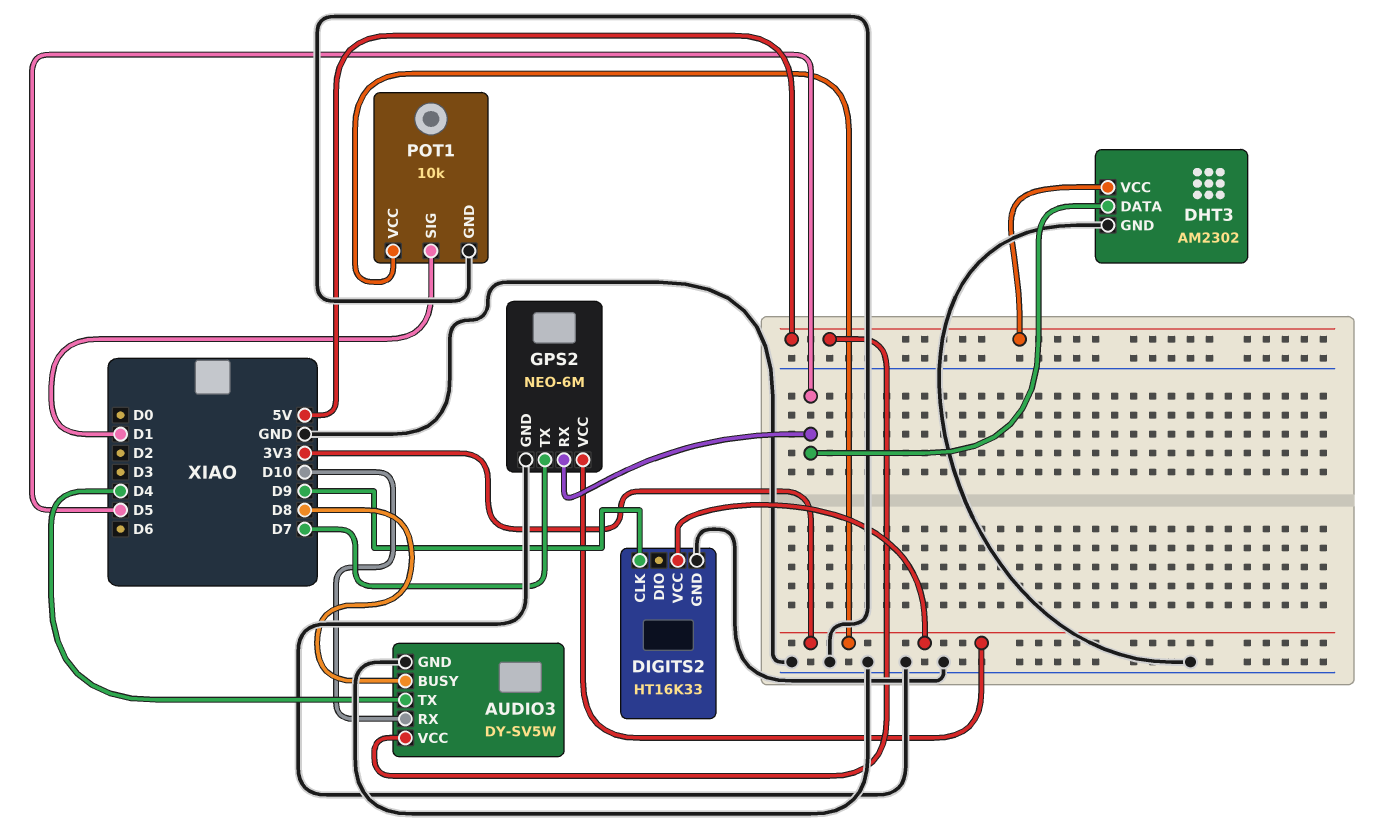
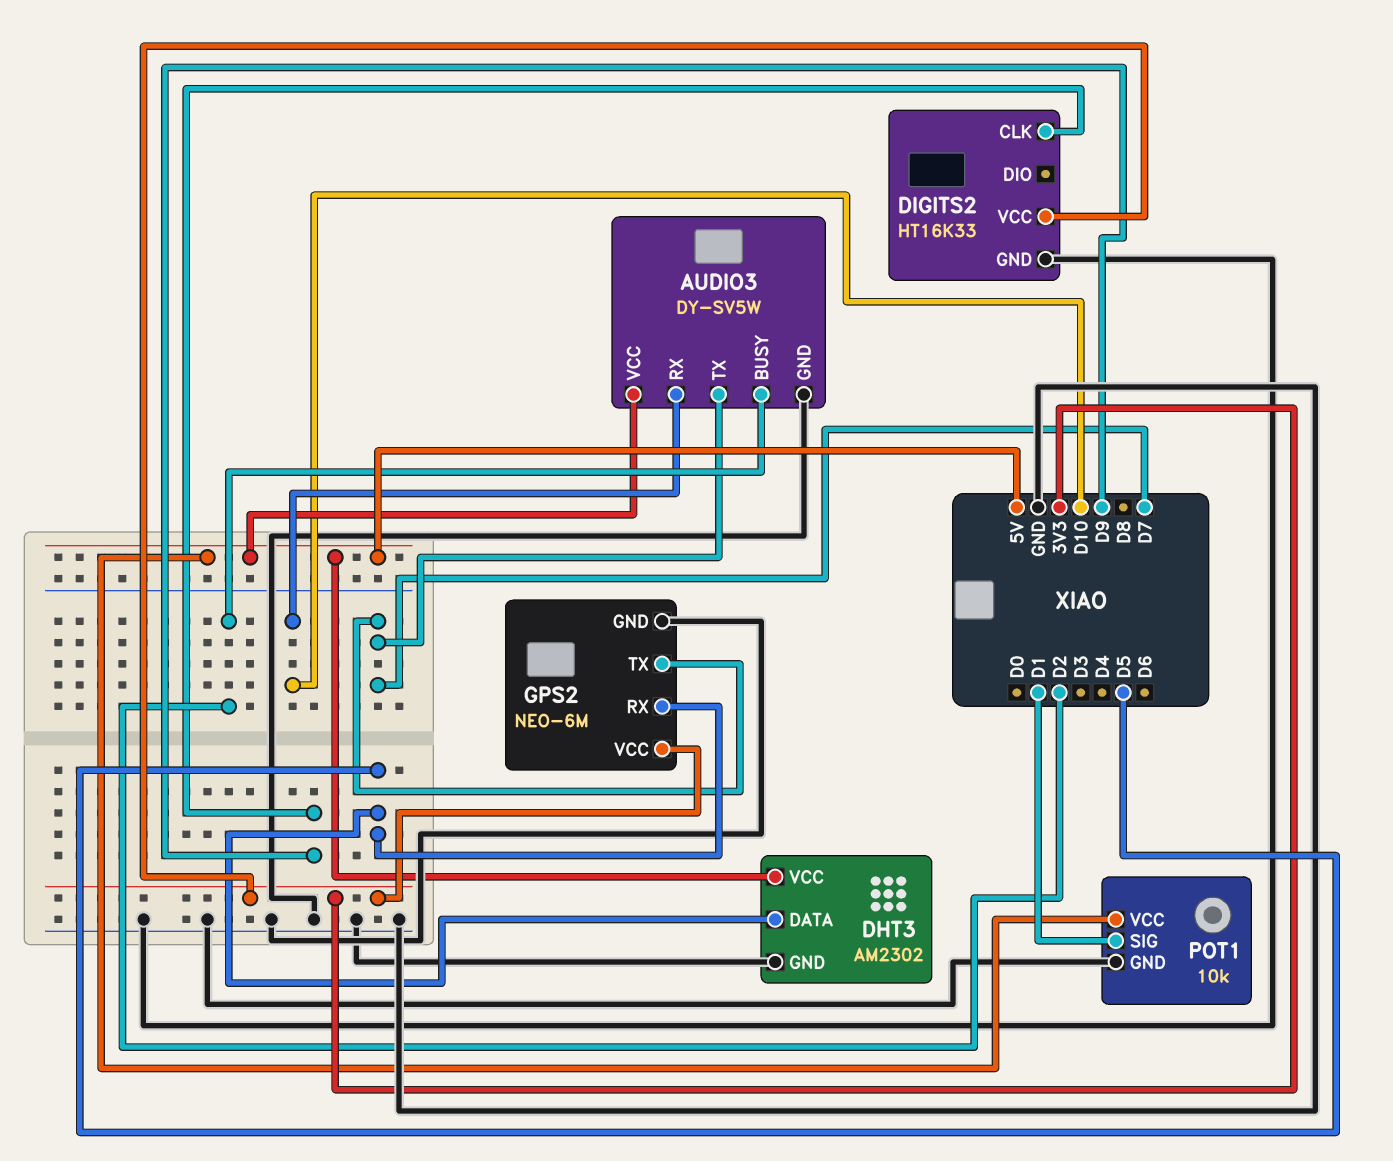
AUDIO3 pin BUSY: D8 -> D2
AUDIO3 pin TX: D4 -> D7
POT1 pin VCC: 3V3 -> 5V

